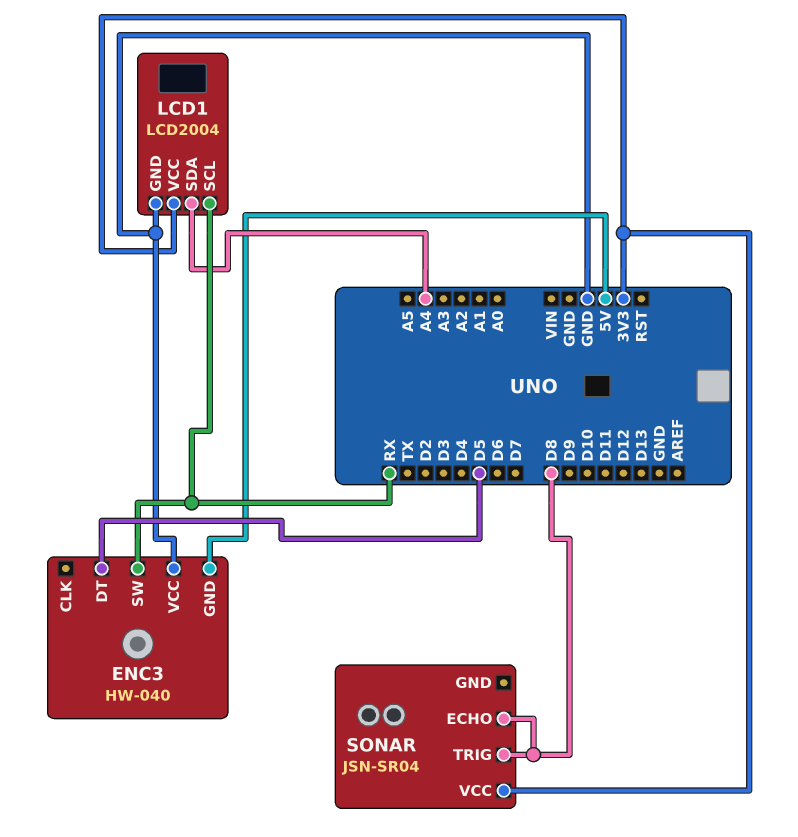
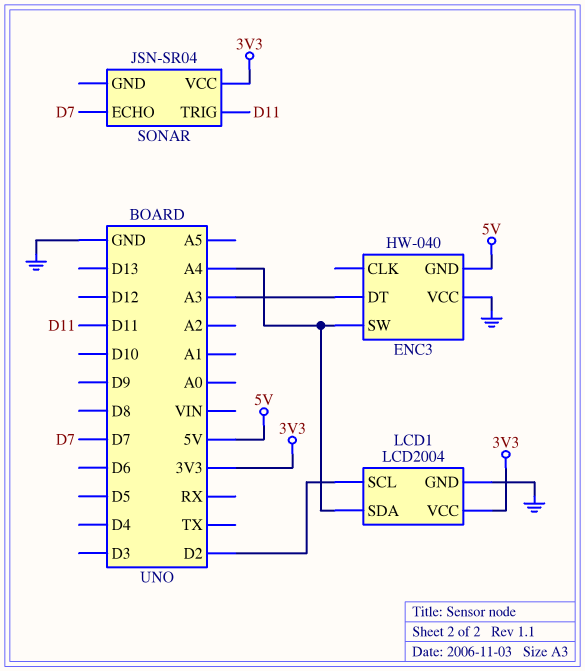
ENC3 pin DT: D5 -> A3
ENC3 pin SW: RX -> A4
LCD1 pin SCL: RX -> D2
SONAR pin ECHO: D8 -> D7
SONAR pin TRIG: D8 -> D11

